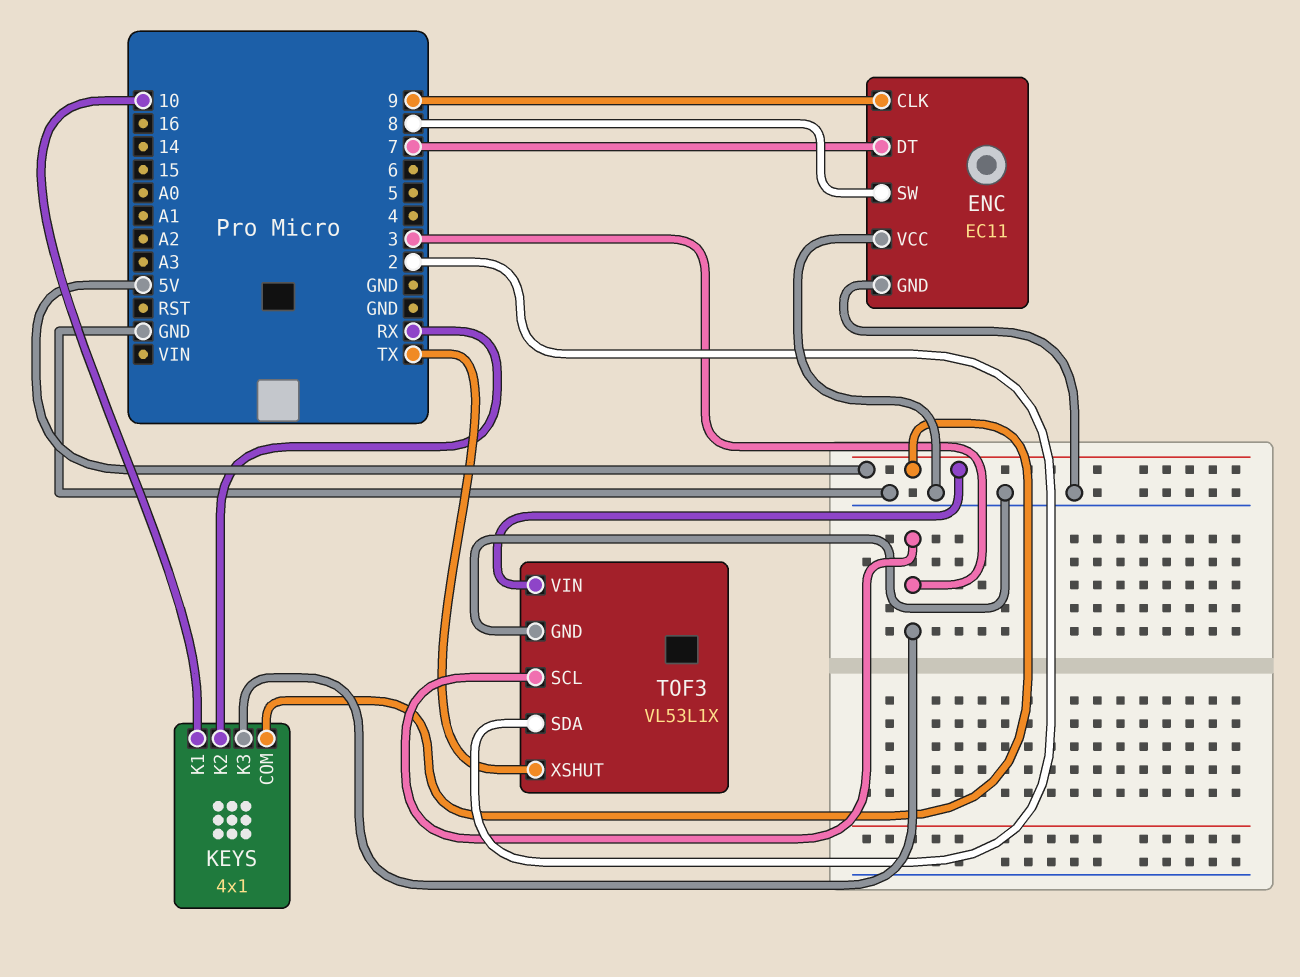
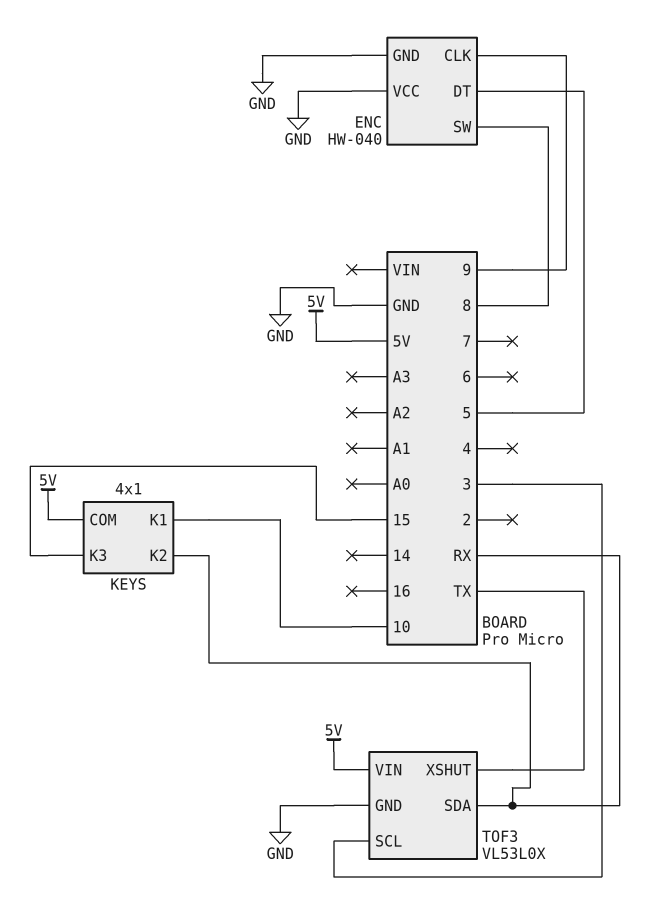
ENC: EC11 -> HW-040
ENC pin DT: 7 -> 5
KEYS pin K3: 3 -> 15
TOF3: VL53L1X -> VL53L0X
TOF3 pin SDA: 2 -> RX

